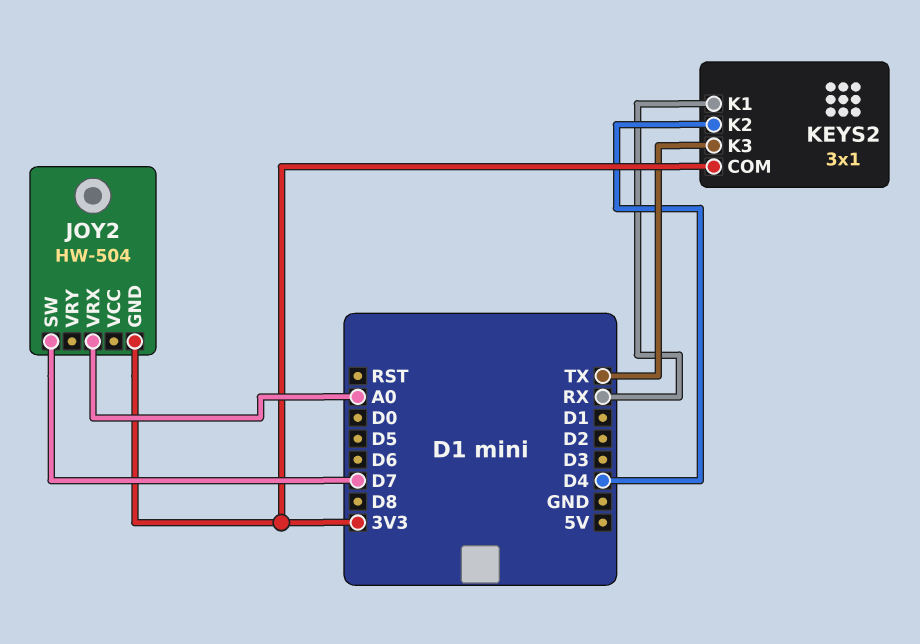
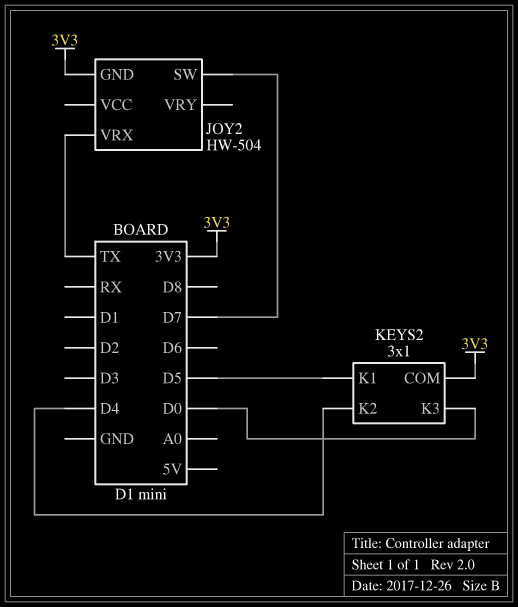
JOY2 pin VRX: A0 -> TX
KEYS2 pin K1: RX -> D5
KEYS2 pin K3: TX -> D0

